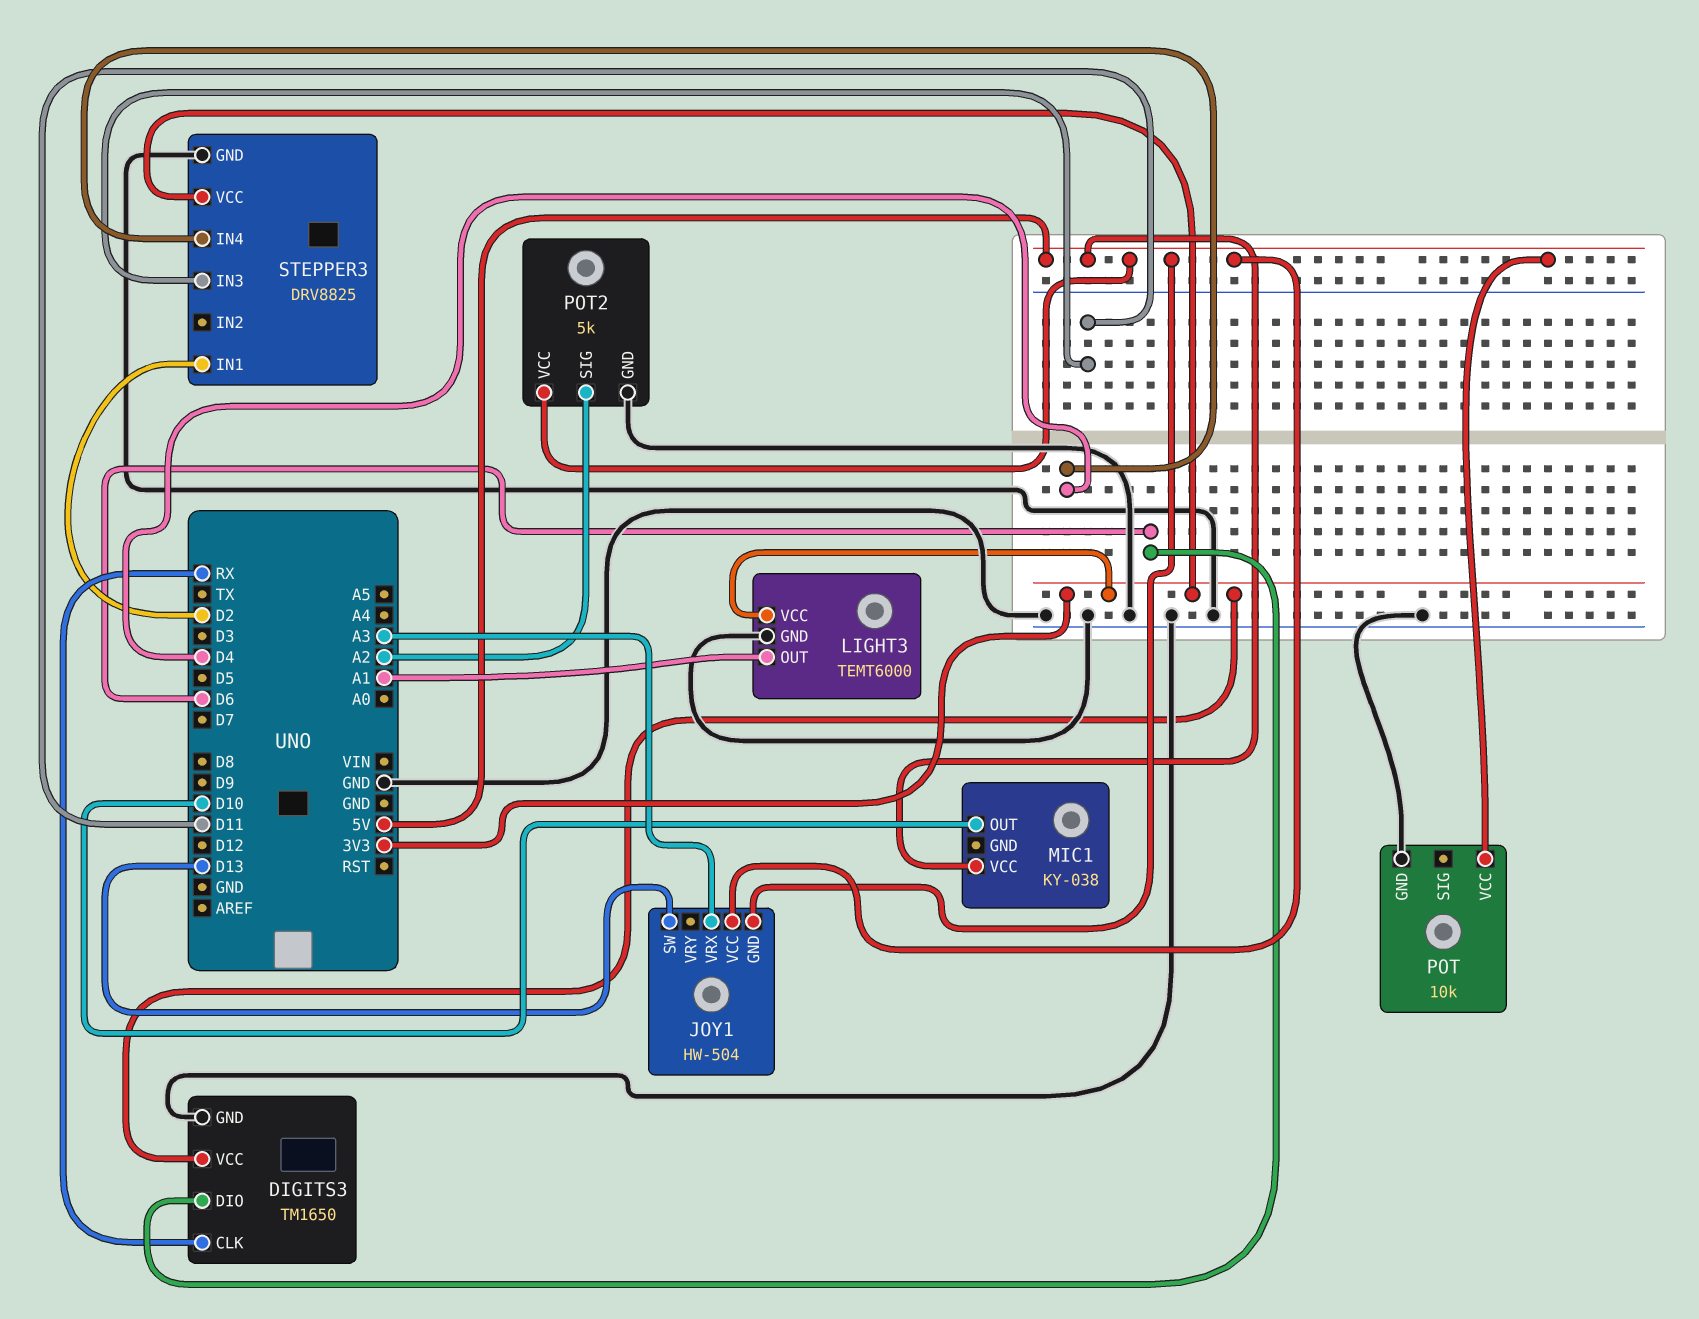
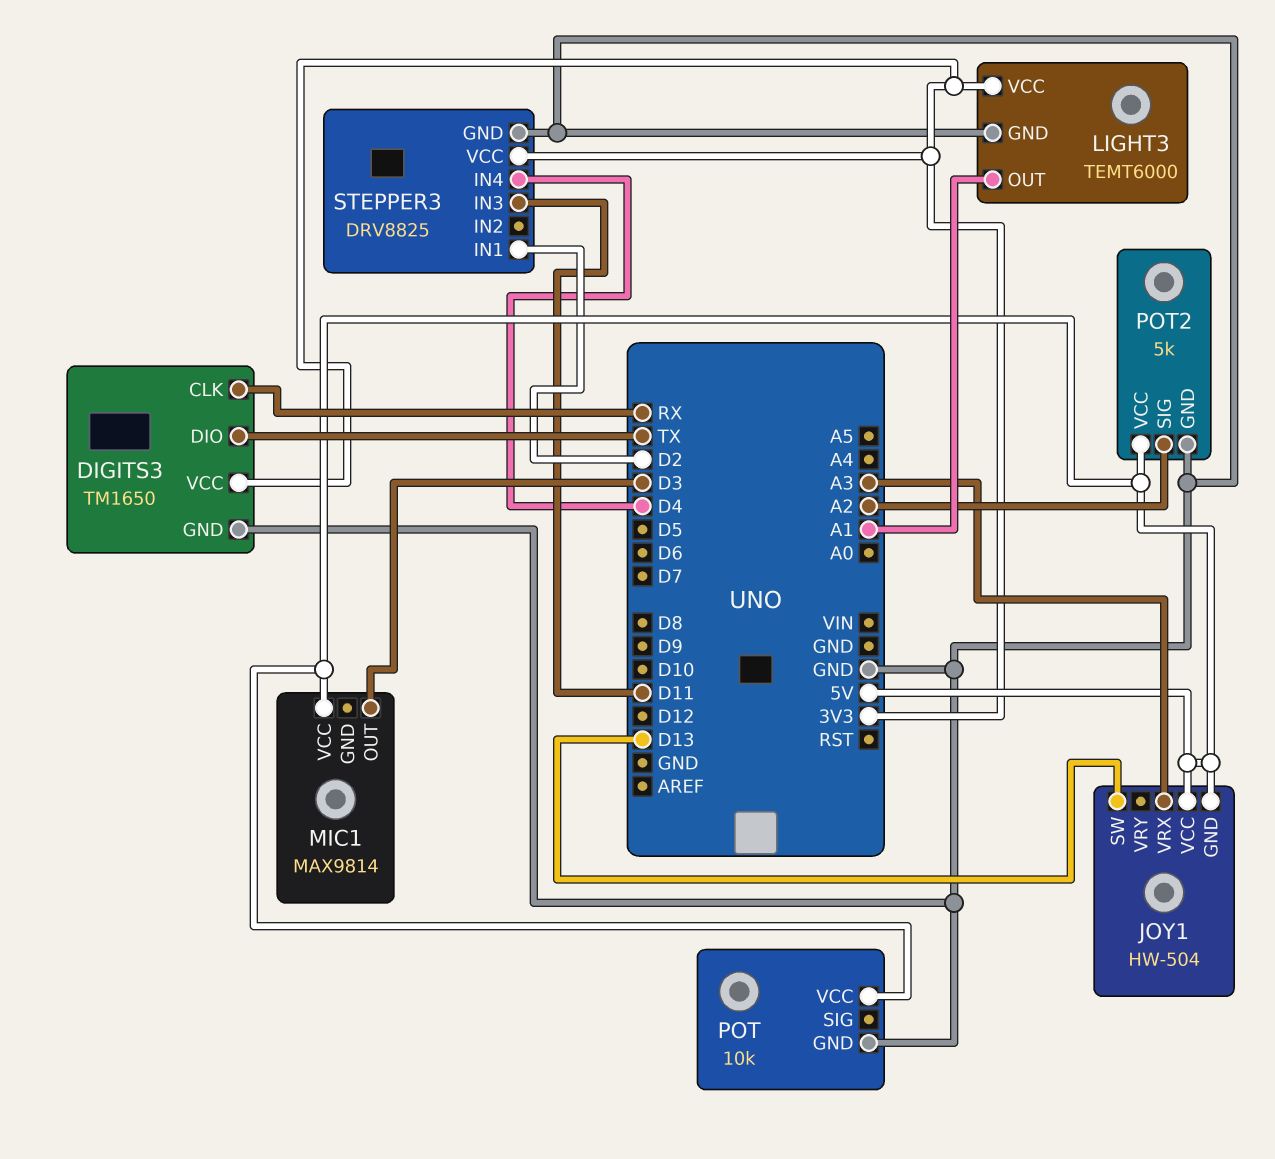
DIGITS3 pin DIO: D6 -> TX
MIC1: KY-038 -> MAX9814
MIC1 pin OUT: D10 -> D3

